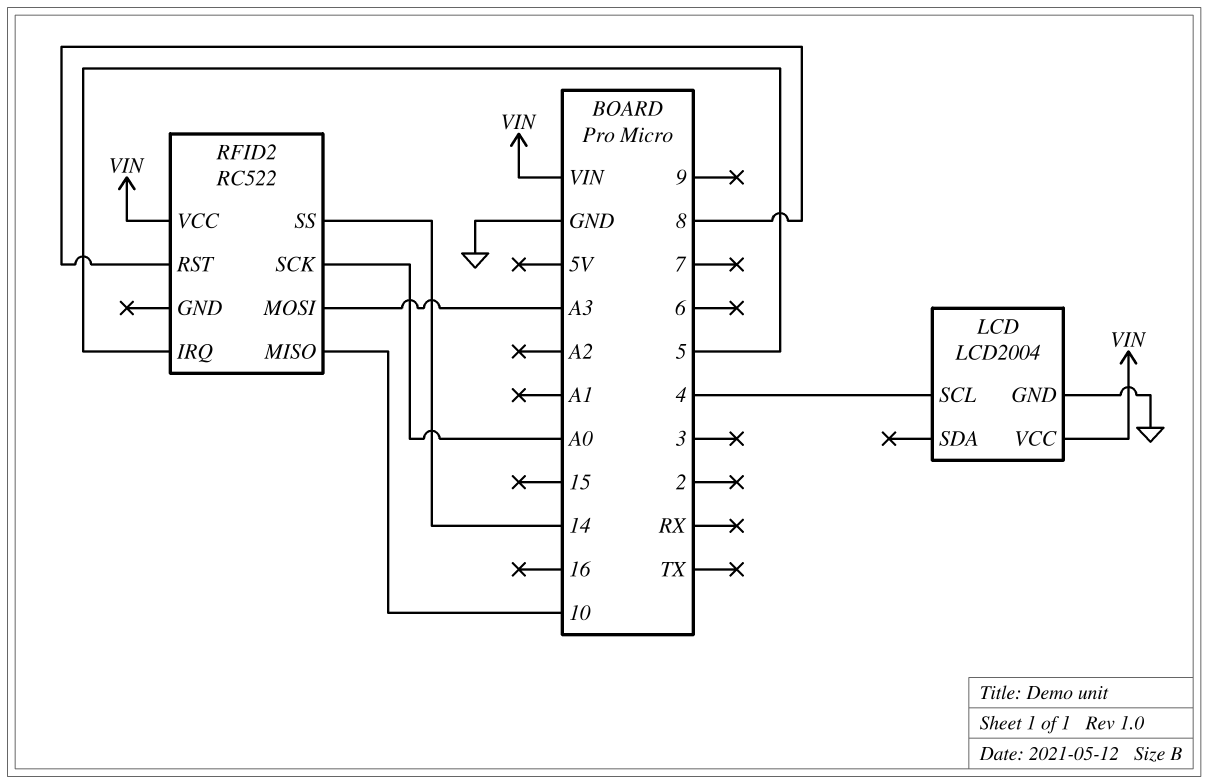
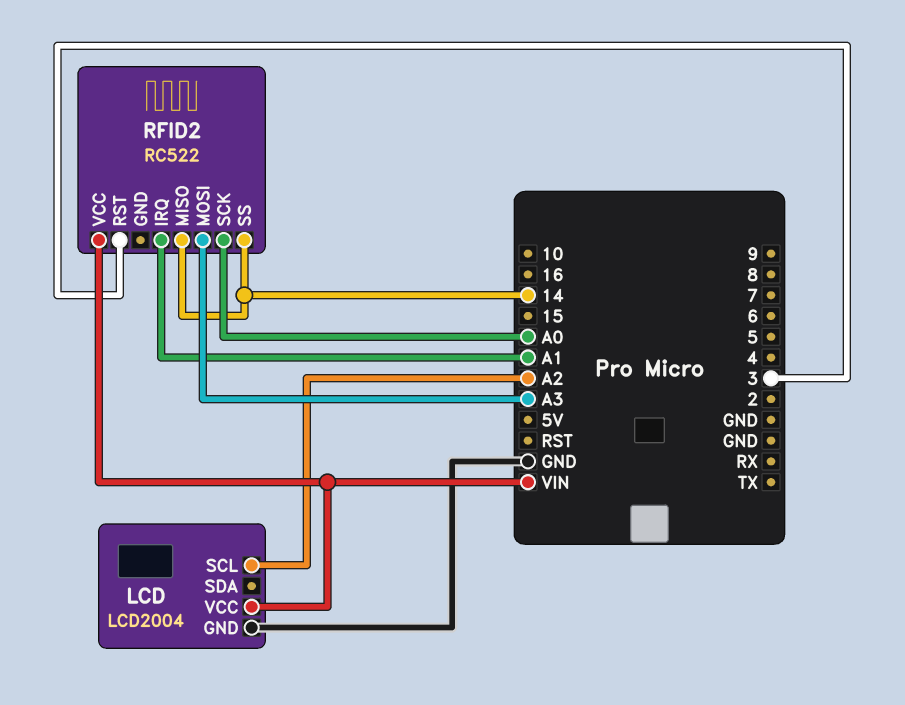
LCD pin SCL: 4 -> A2
RFID2 pin IRQ: 5 -> A1
RFID2 pin MISO: 10 -> 14
RFID2 pin RST: 8 -> 3

